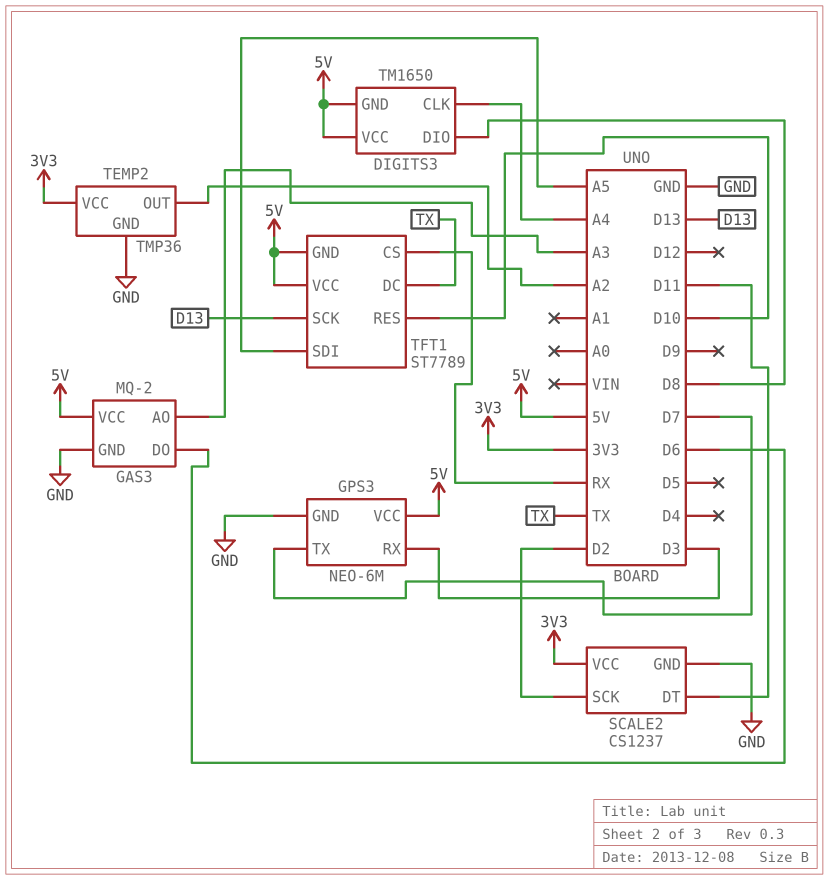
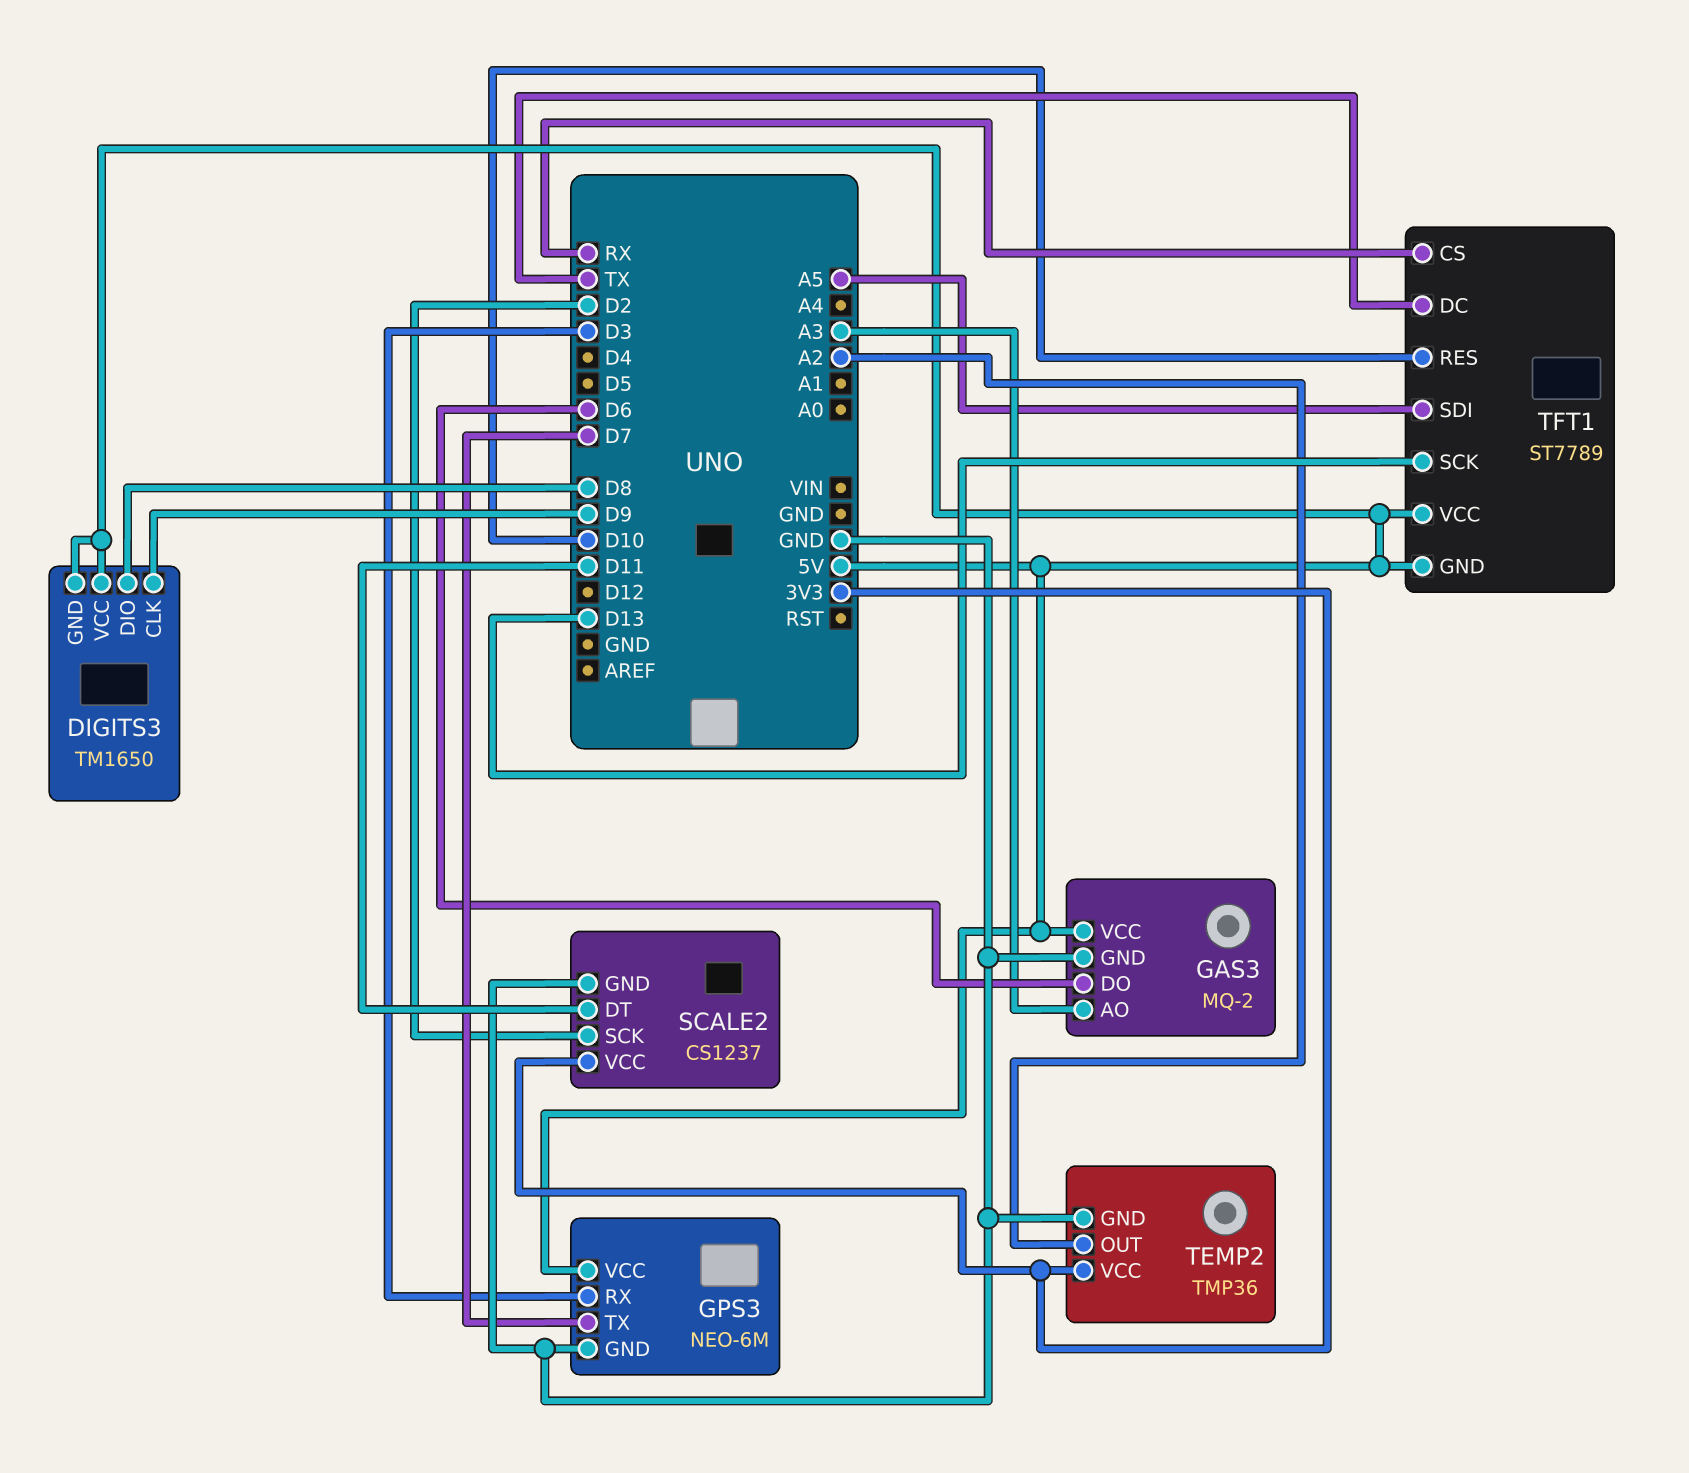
DIGITS3 pin CLK: A4 -> D9

